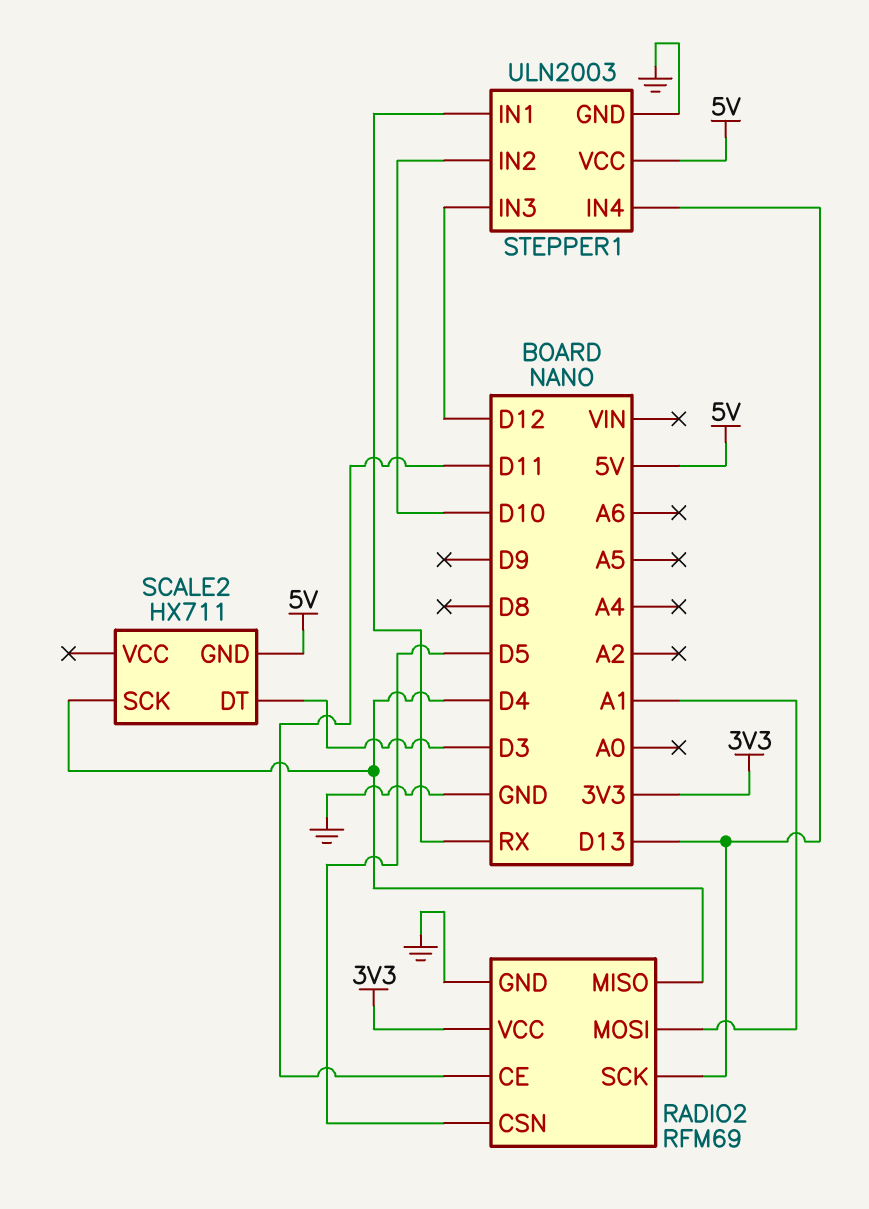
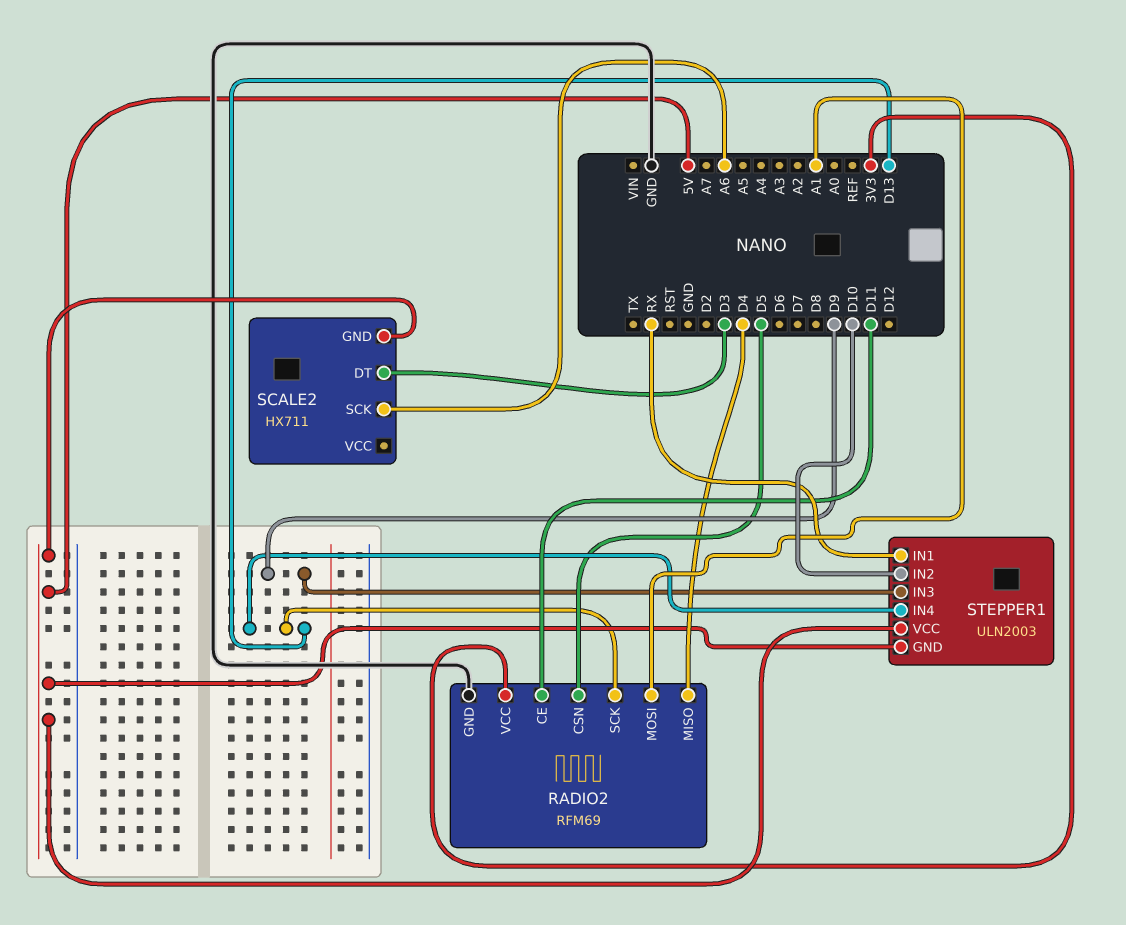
SCALE2 pin SCK: D4 -> A6
STEPPER1 pin GND: GND -> 5V
STEPPER1 pin IN3: D12 -> D9

